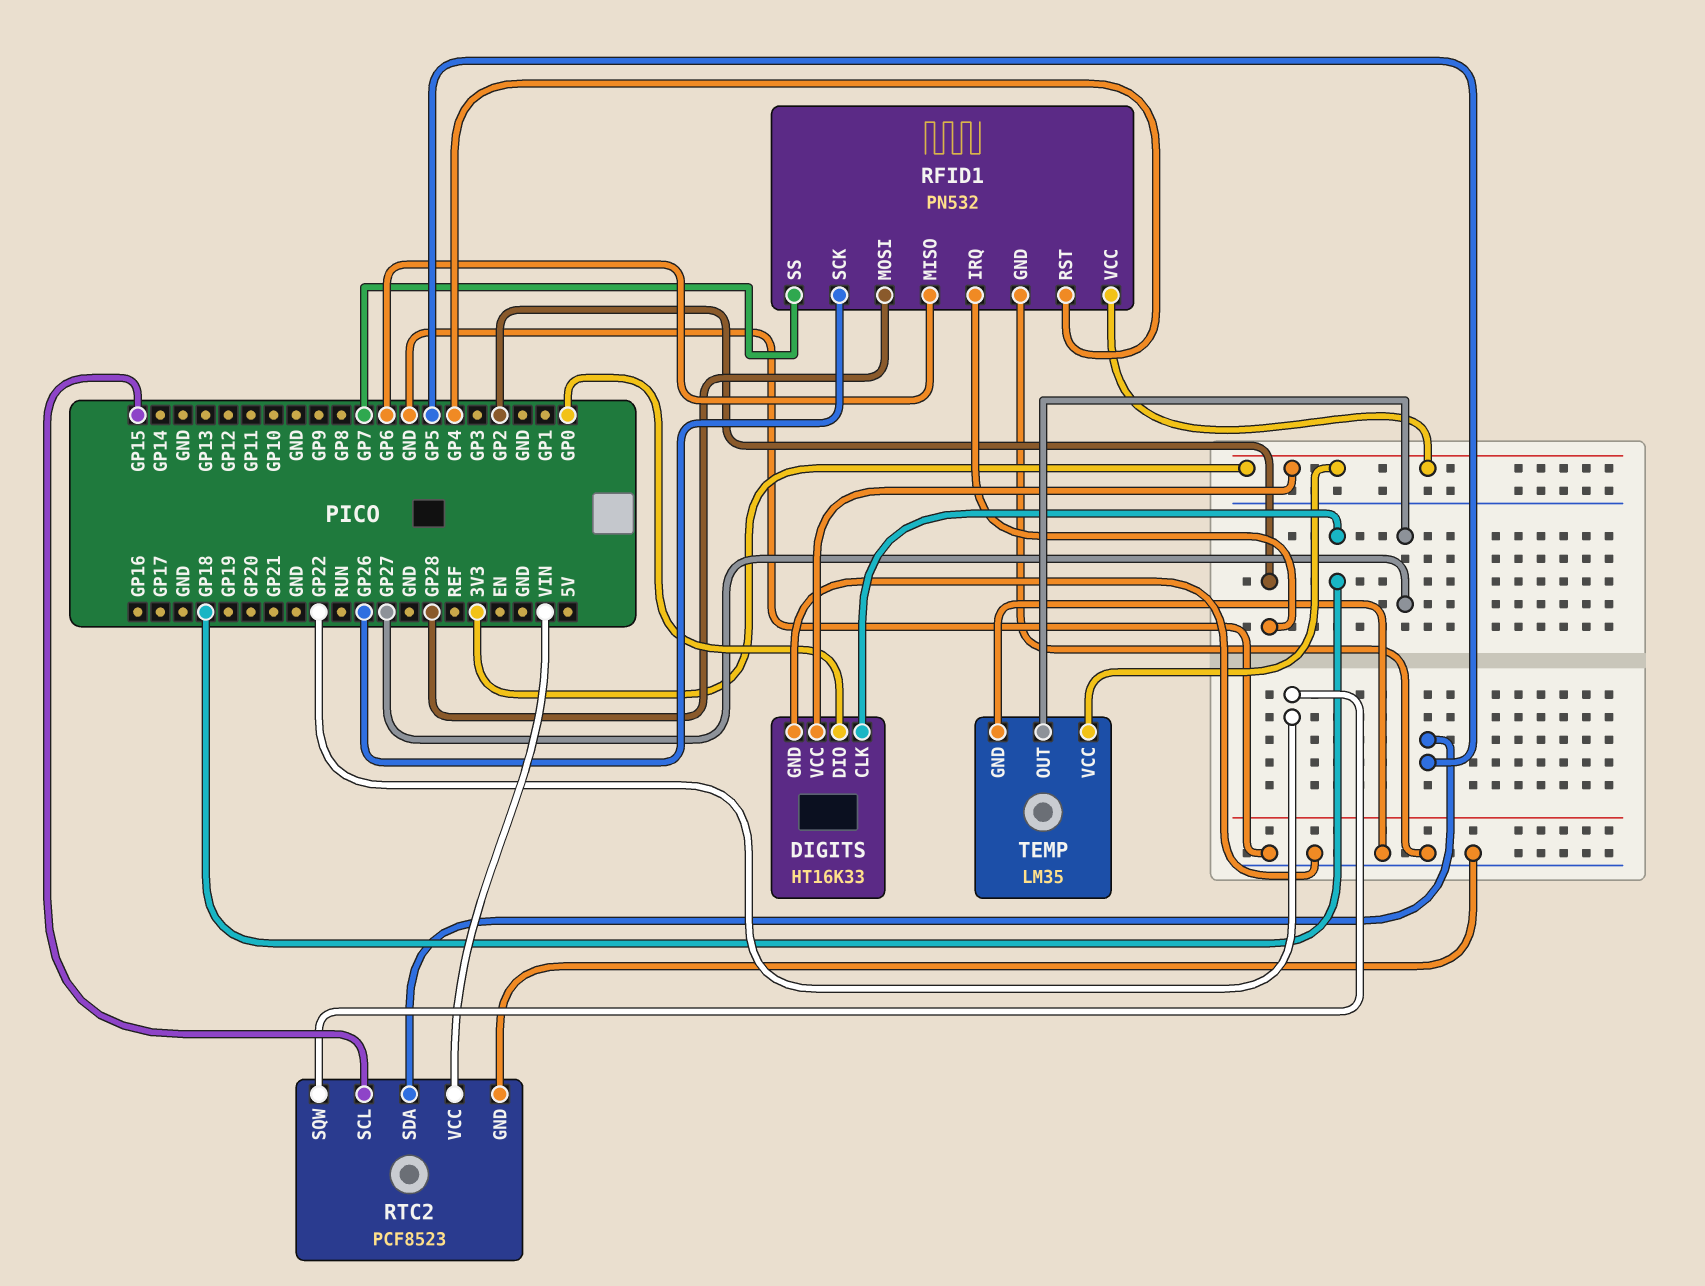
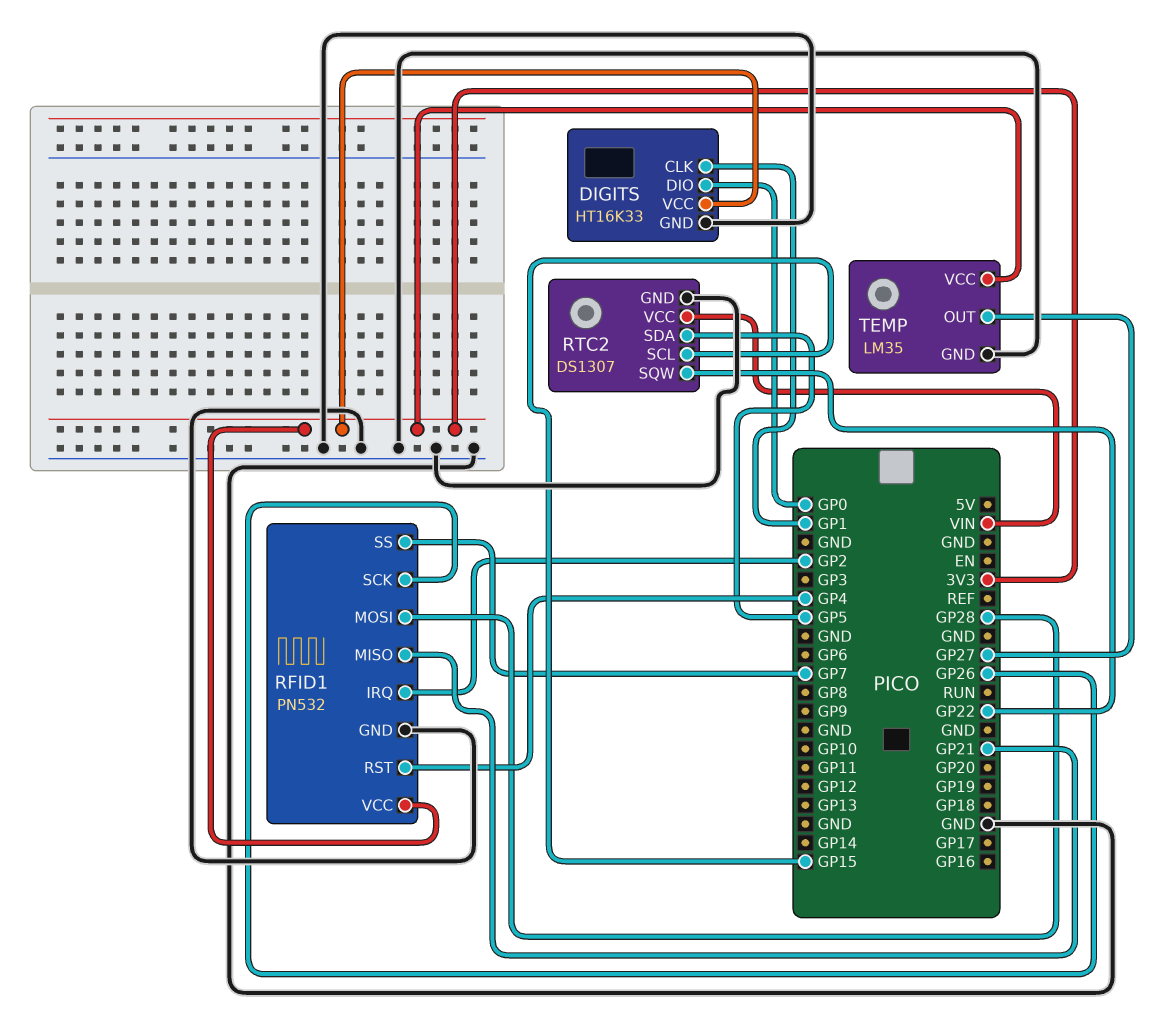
DIGITS pin CLK: GP18 -> GP1
RFID1 pin MISO: GP6 -> GP21
RTC2: PCF8523 -> DS1307

